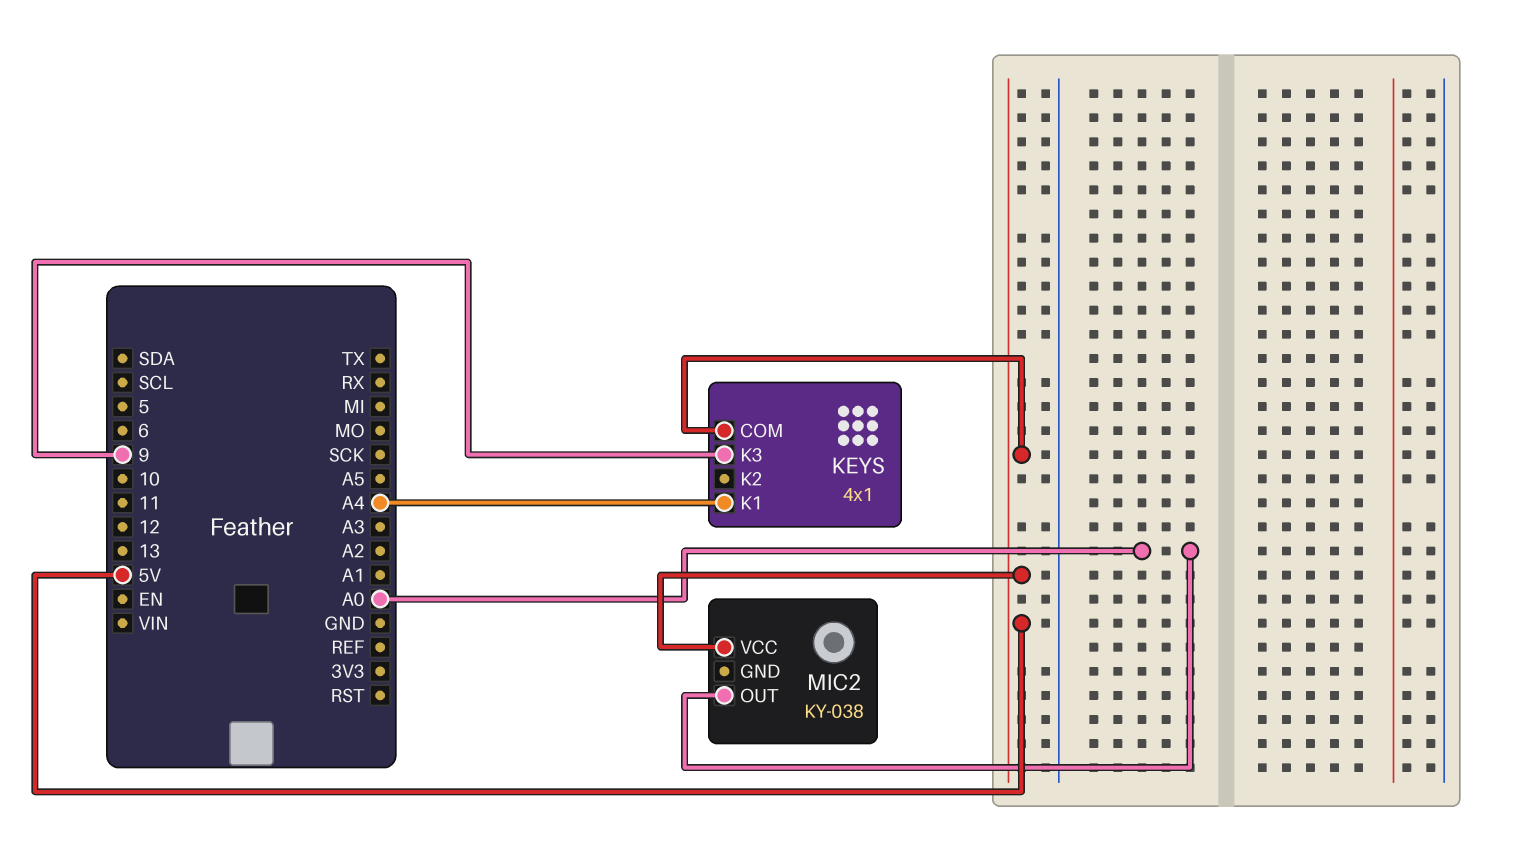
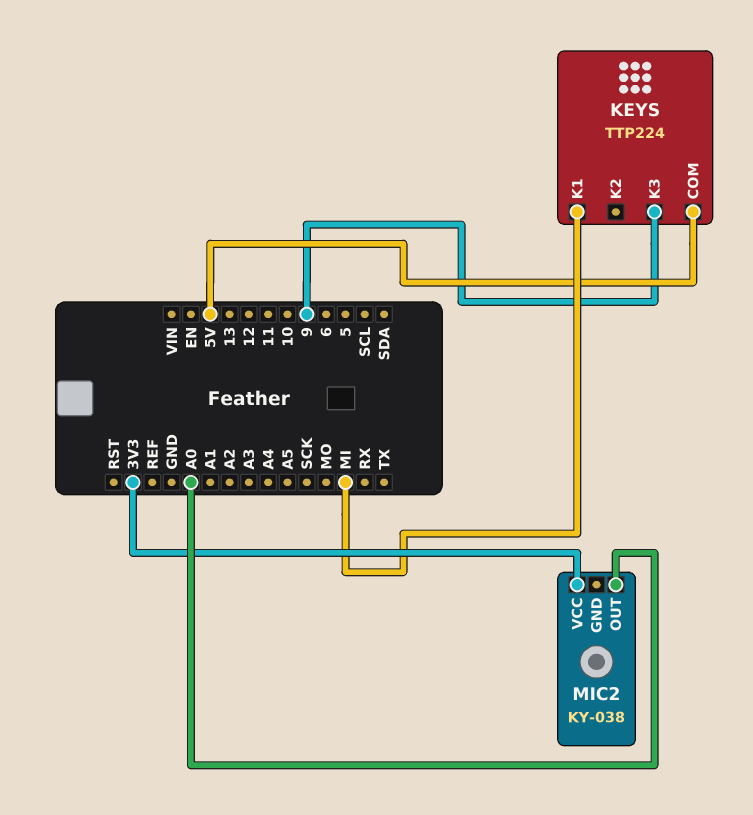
KEYS: 4x1 -> TTP224
KEYS pin K1: A4 -> MI
MIC2 pin VCC: 5V -> 3V3

